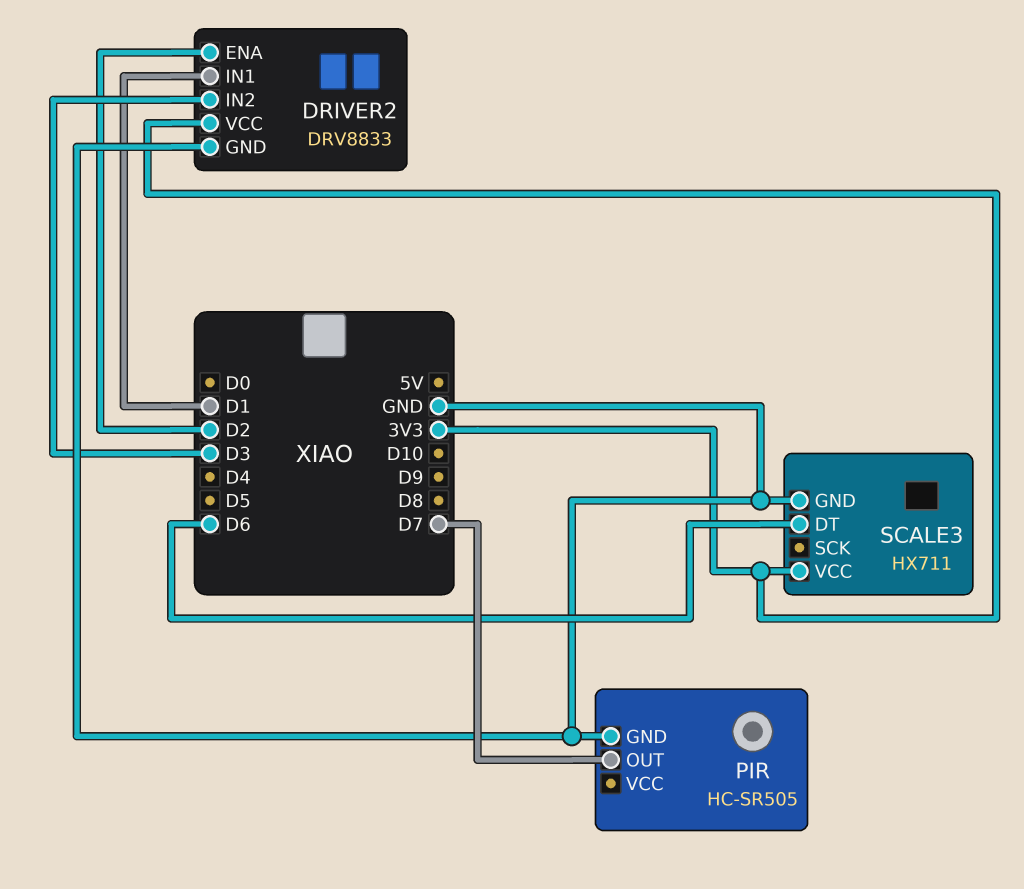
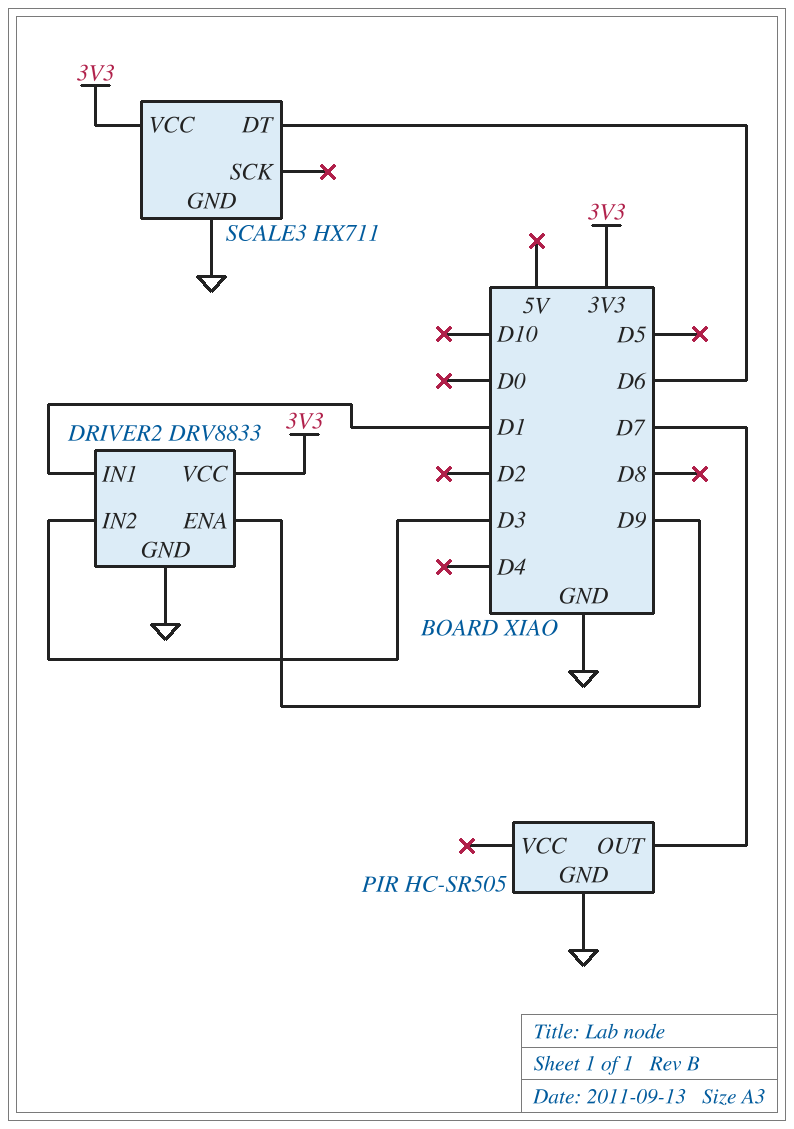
DRIVER2 pin ENA: D2 -> D9

